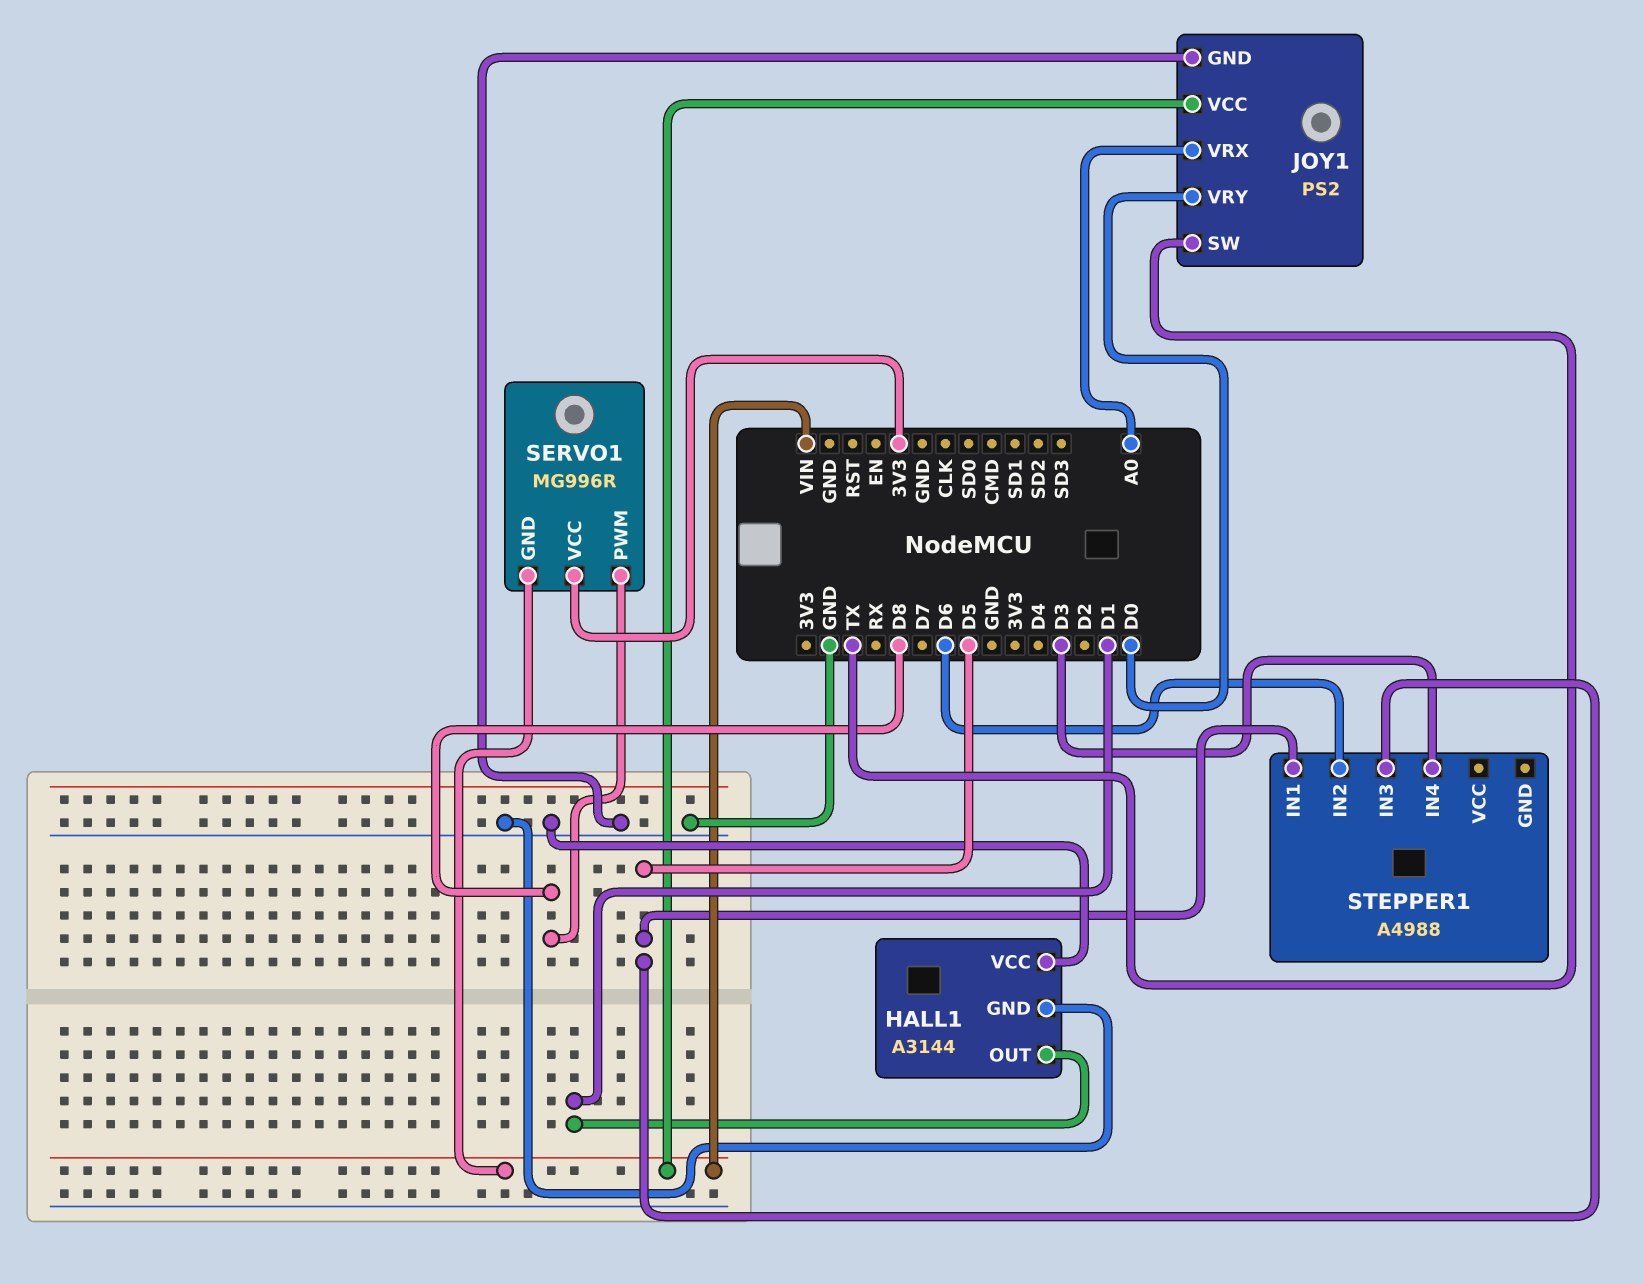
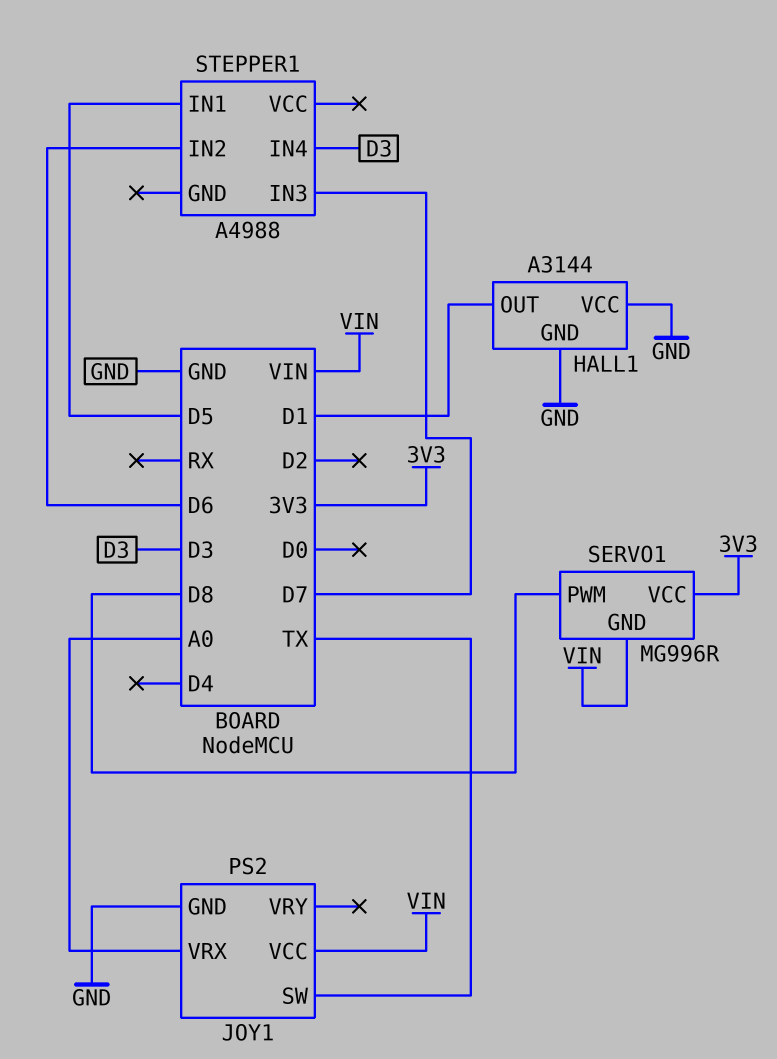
JOY1 pin VRY: D0 -> none
STEPPER1 pin IN3: D5 -> D7

